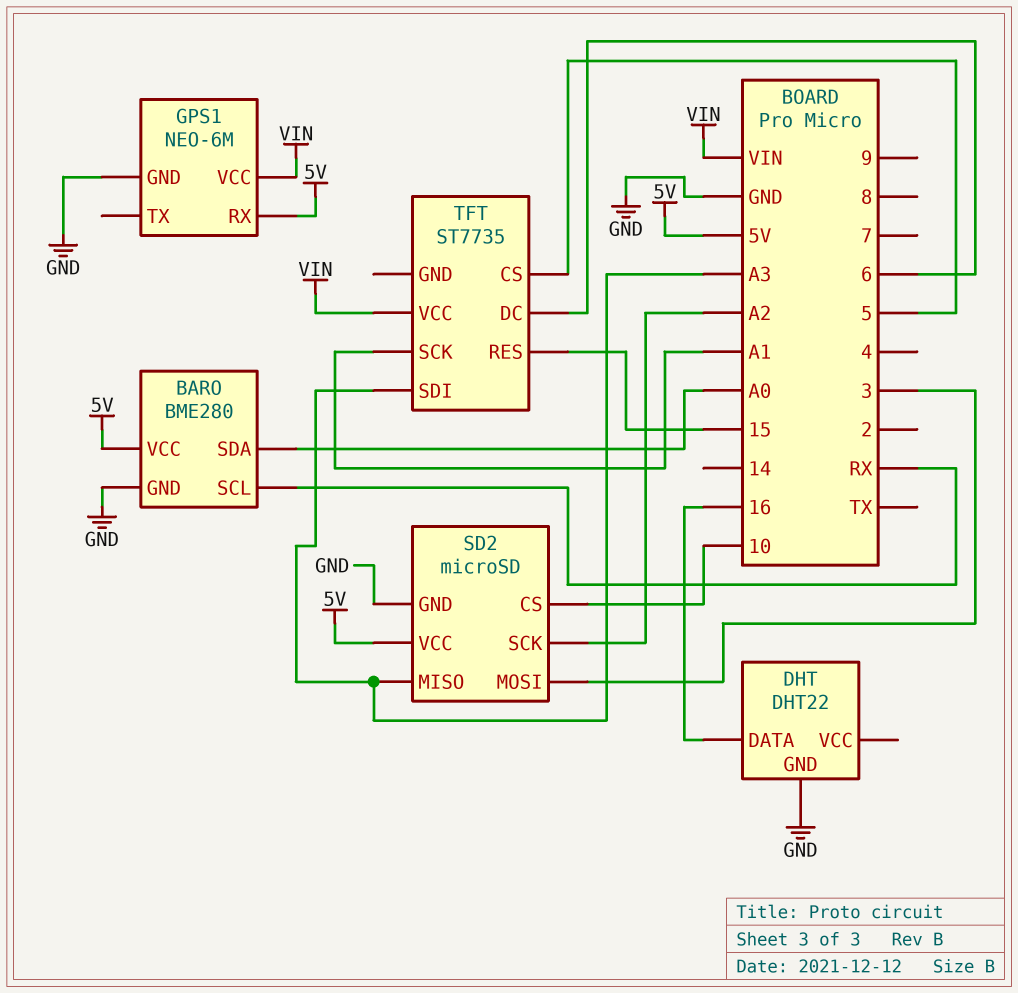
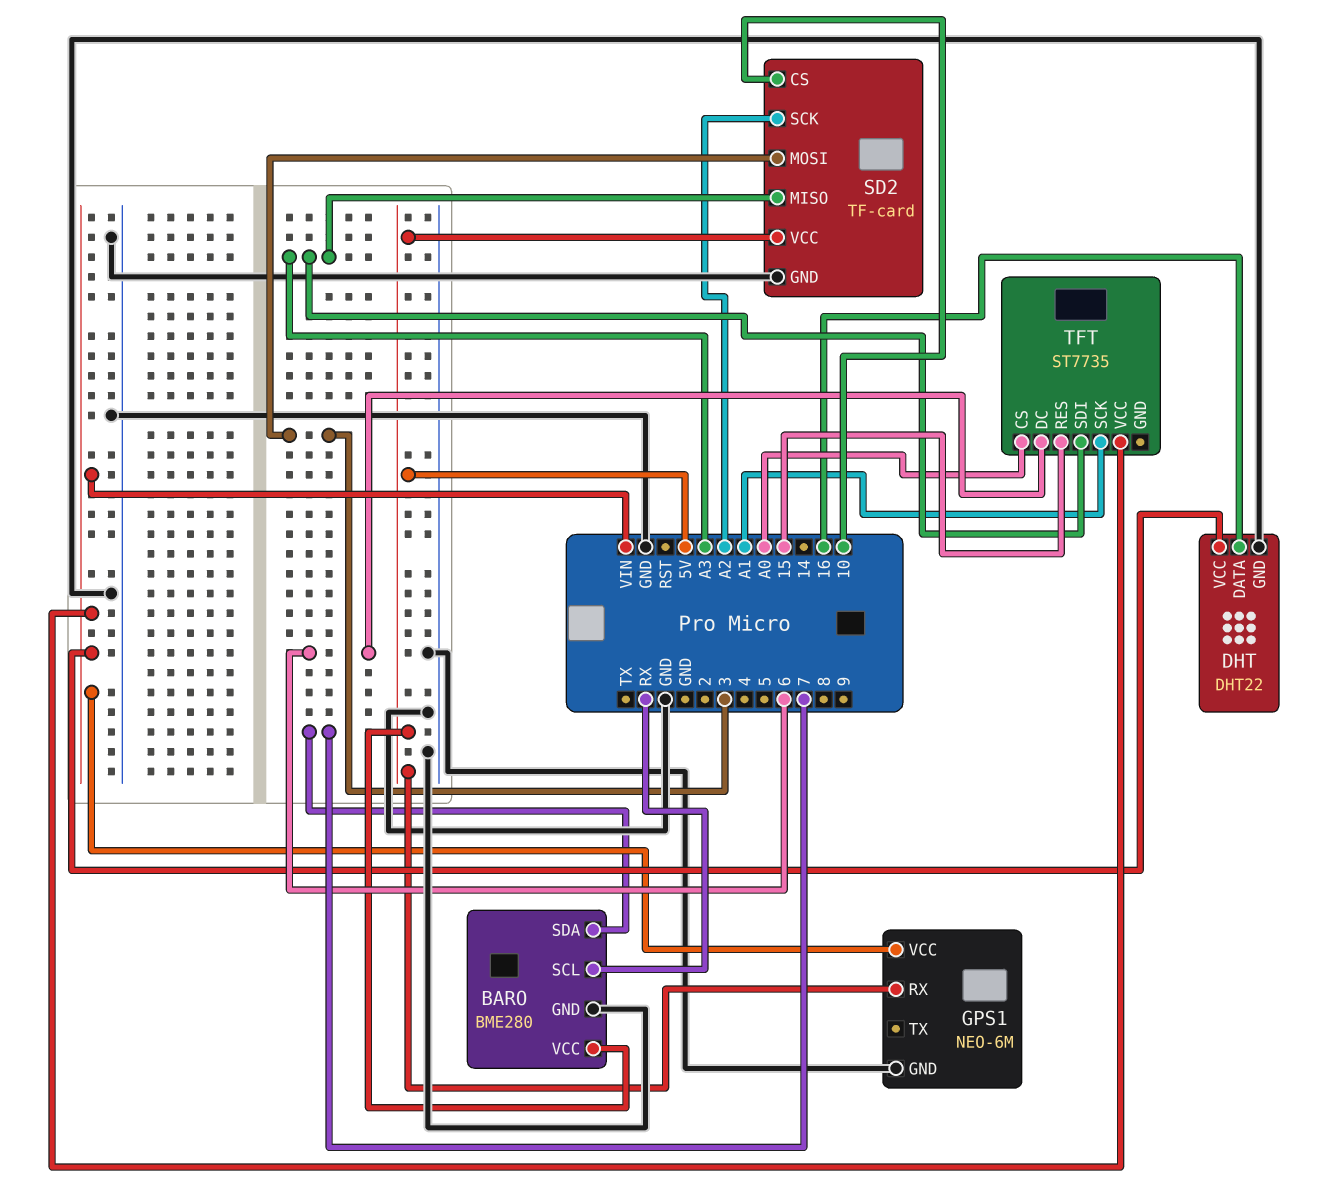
BARO pin SDA: A0 -> 7
DHT pin VCC: none -> VIN
SD2: microSD -> TF-card
TFT pin CS: 5 -> A0

